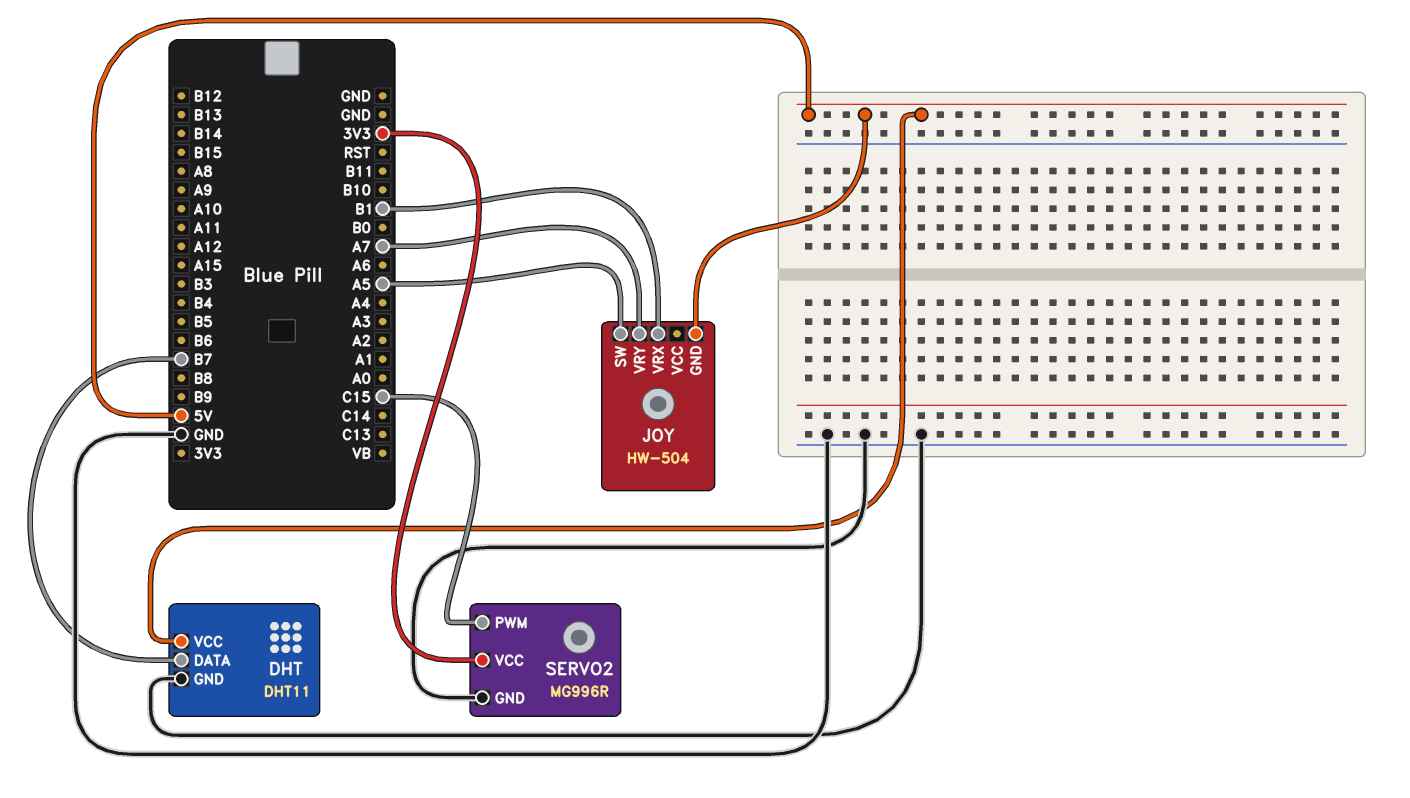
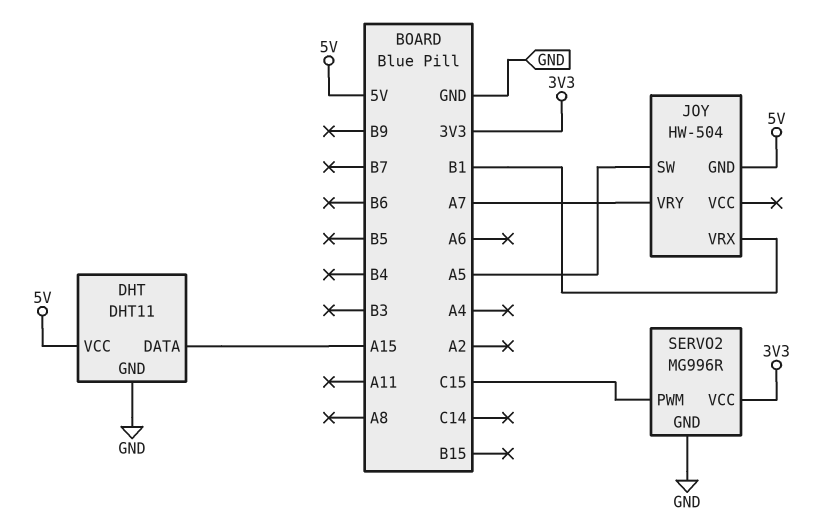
DHT pin DATA: B7 -> A15

